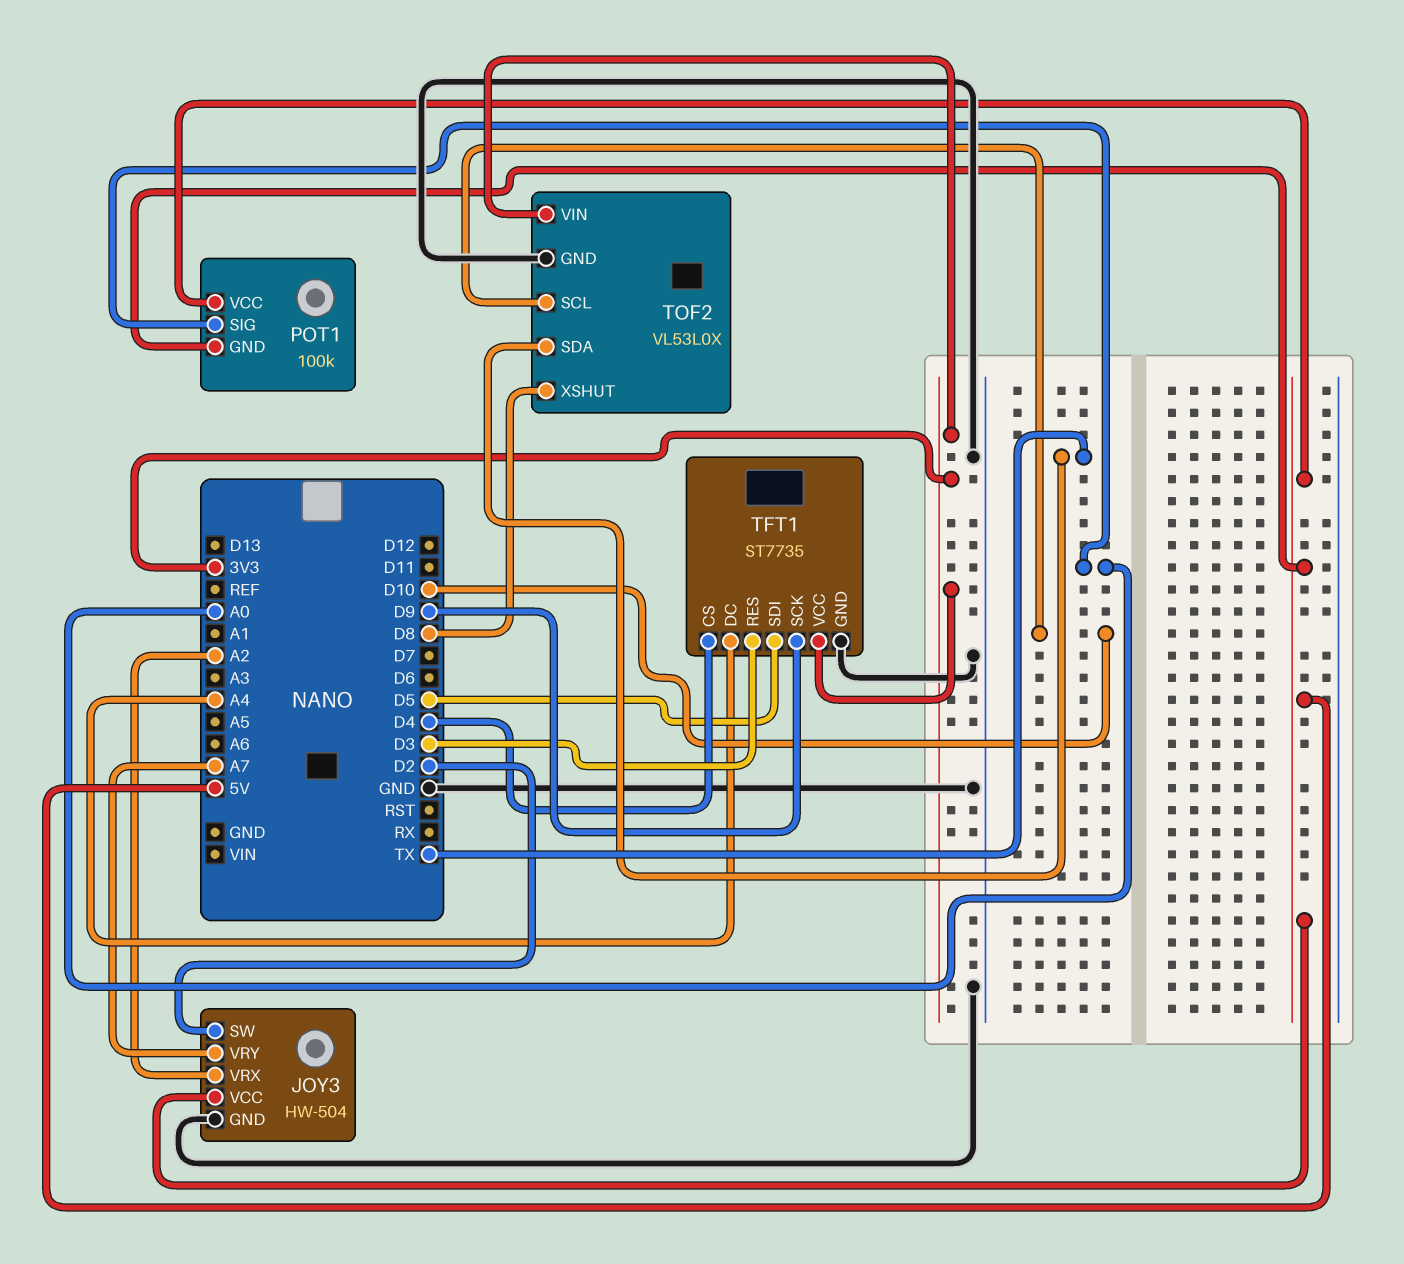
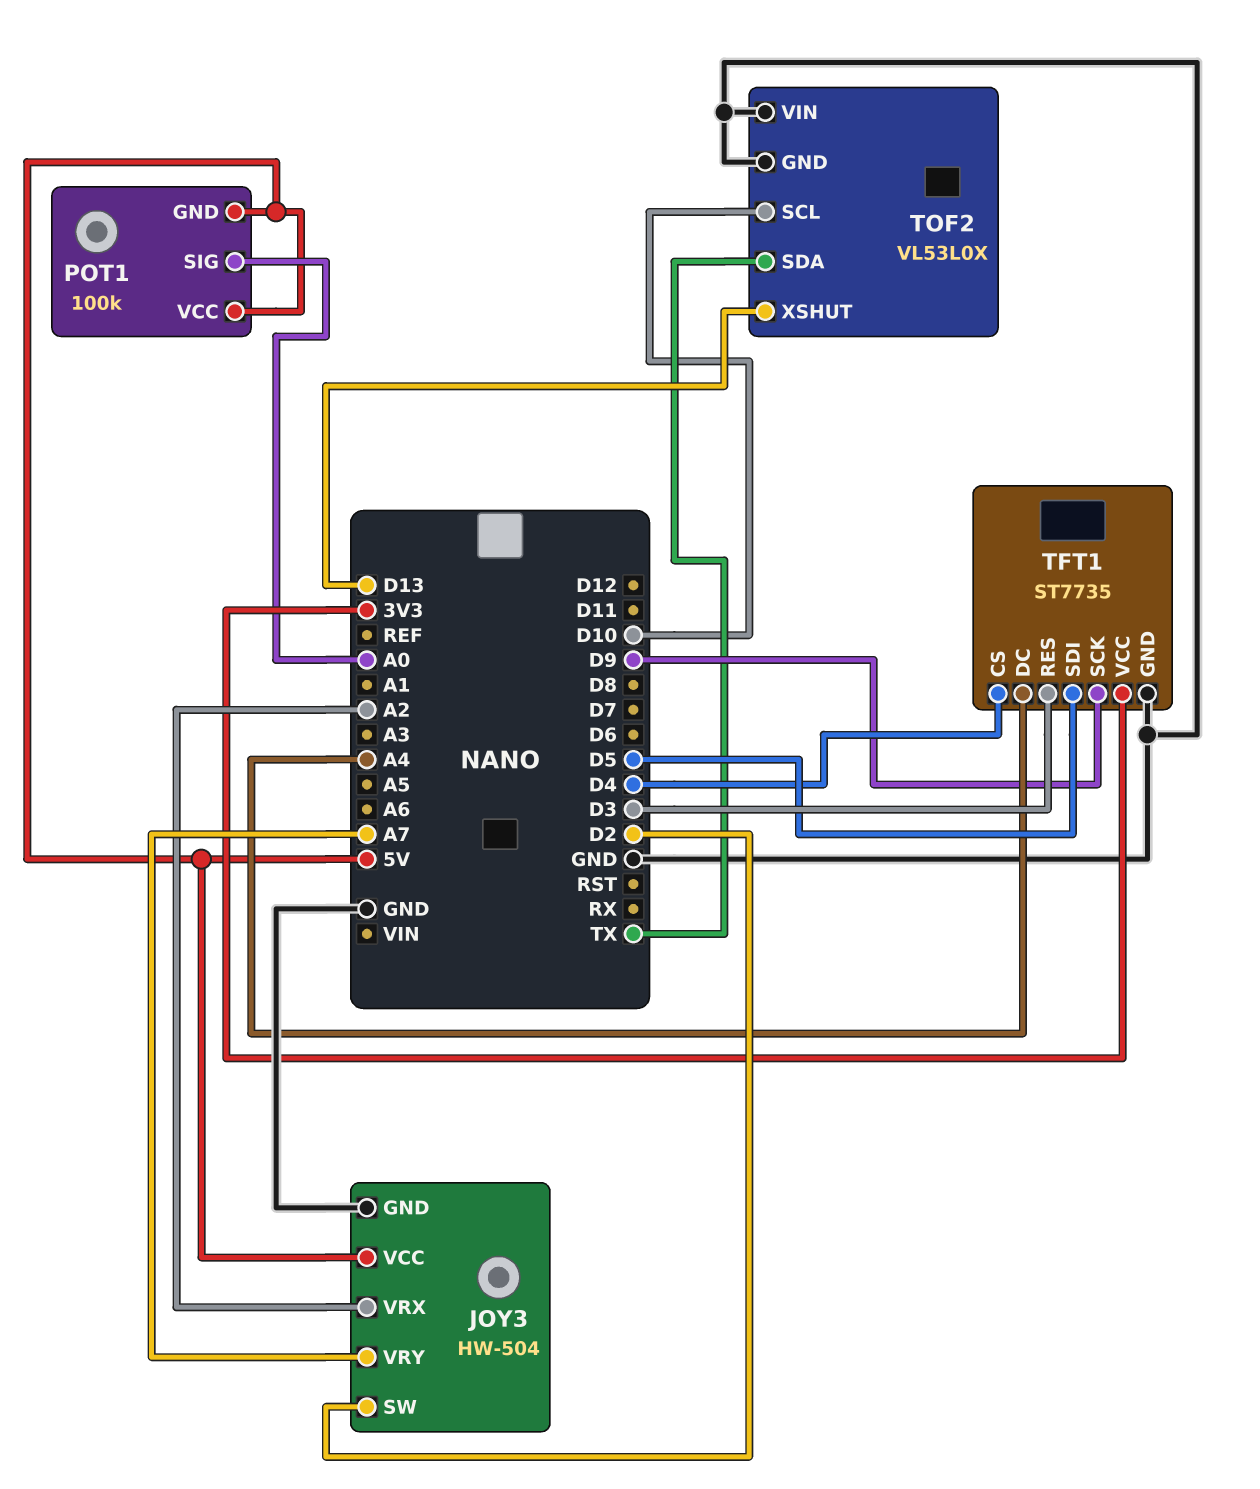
TOF2 pin VIN: 3V3 -> GND
TOF2 pin XSHUT: D8 -> D13

